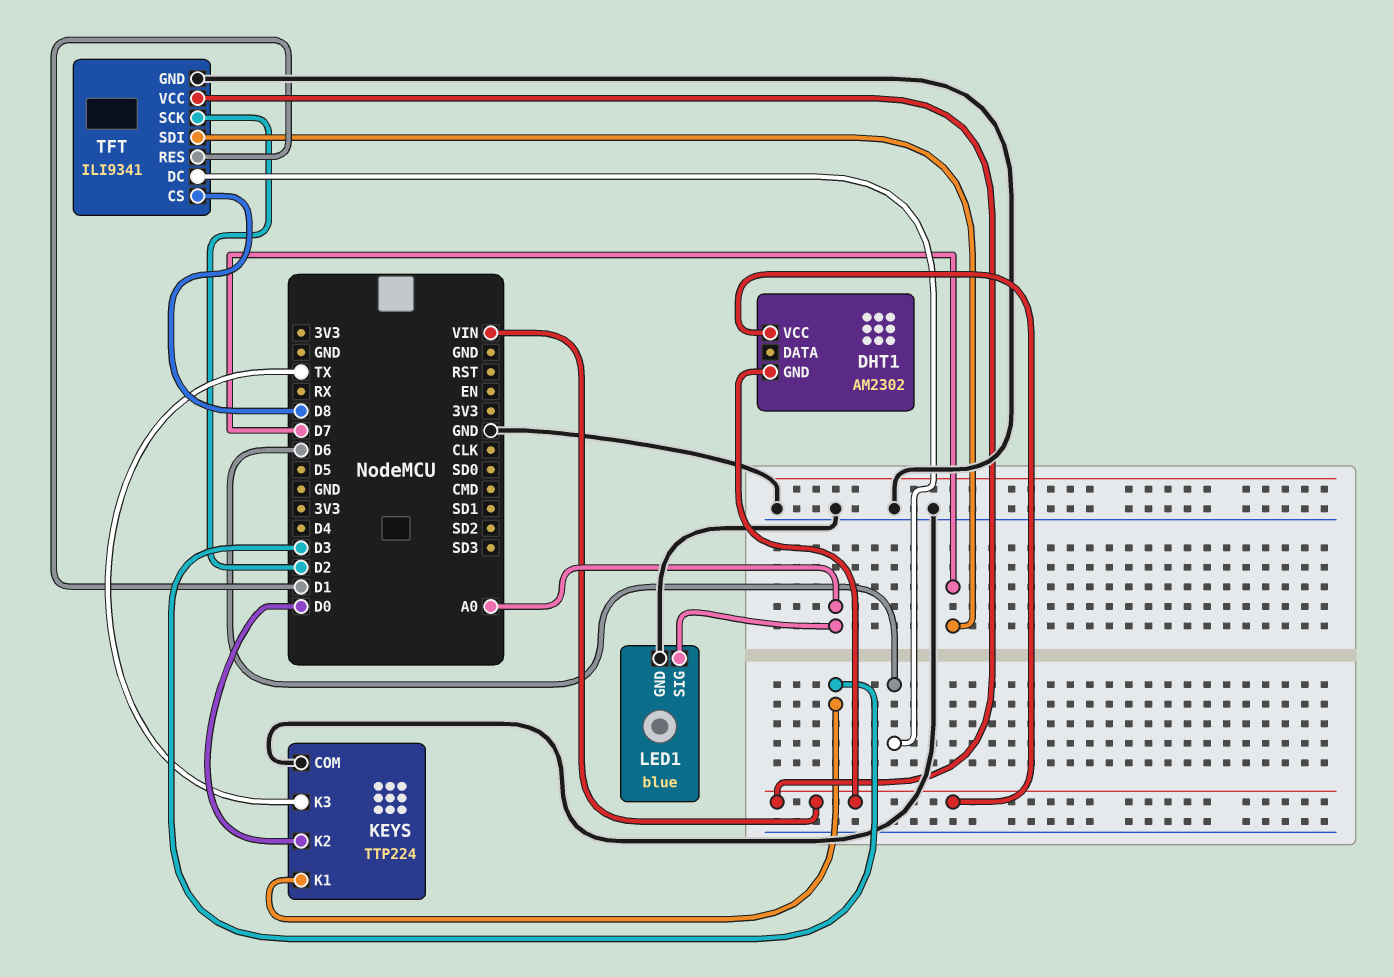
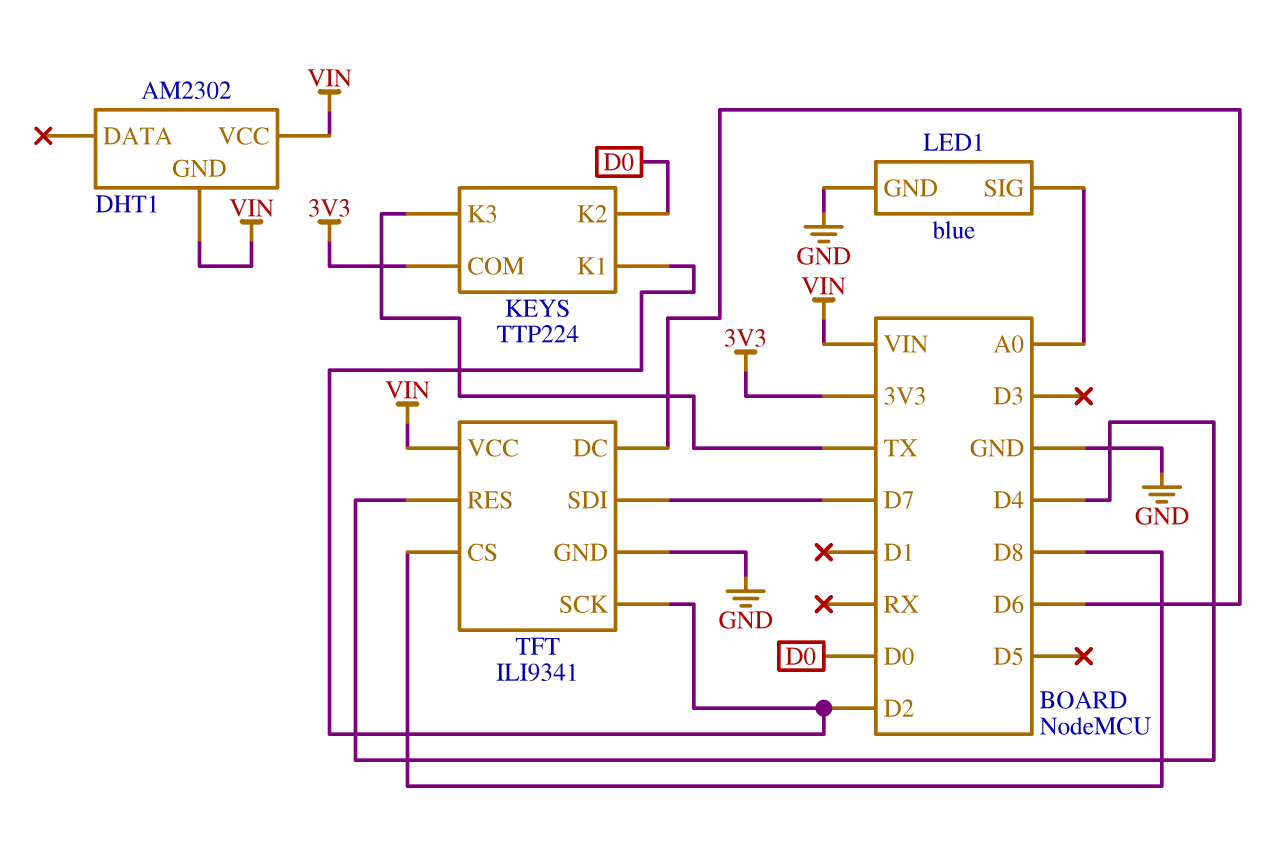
KEYS pin COM: GND -> 3V3
KEYS pin K1: D3 -> D2
TFT pin RES: D1 -> D4

